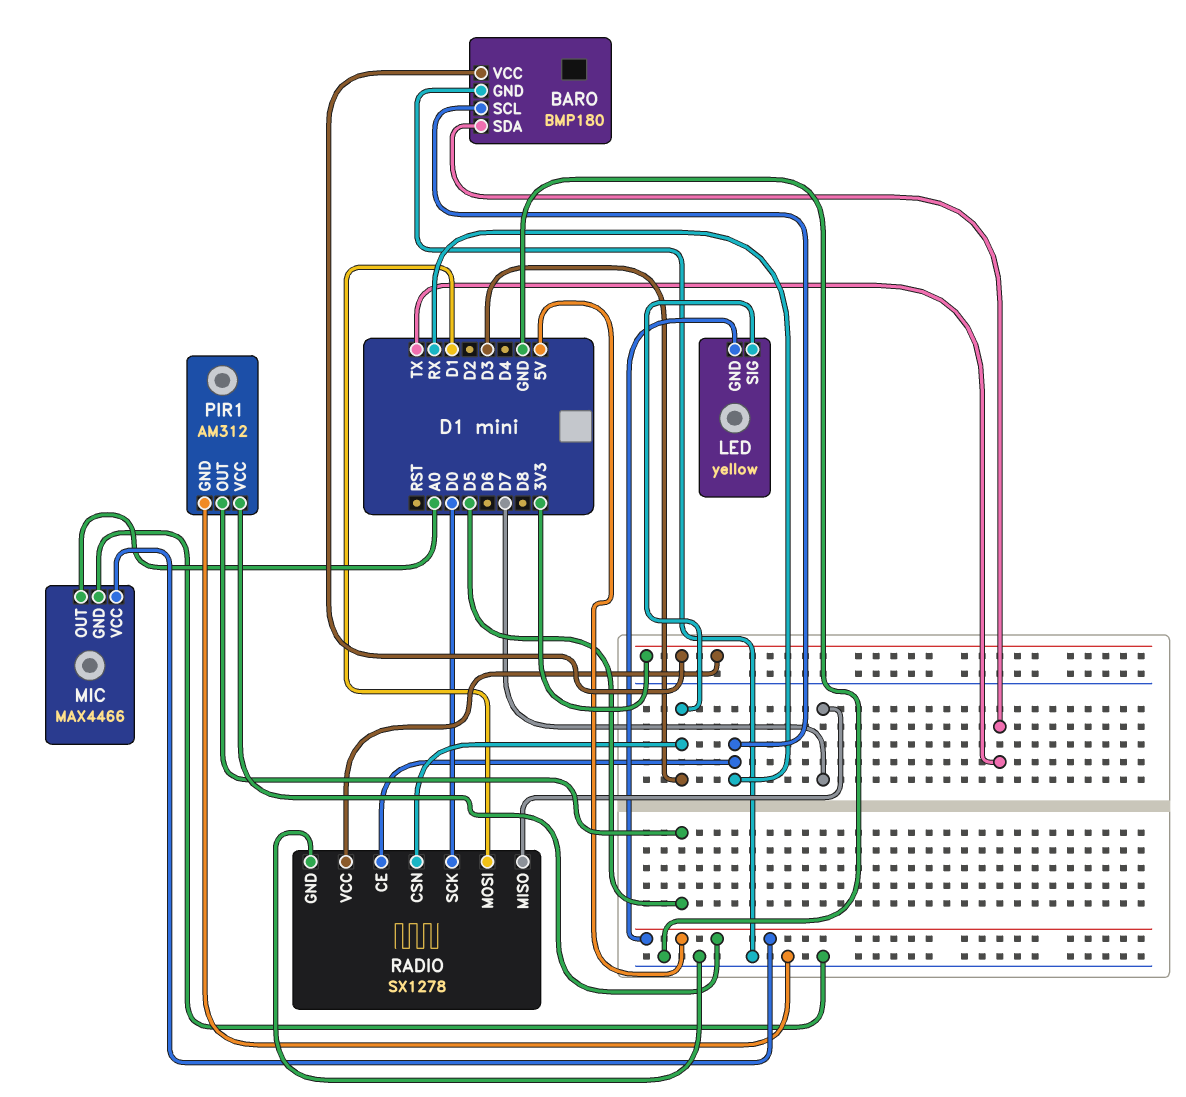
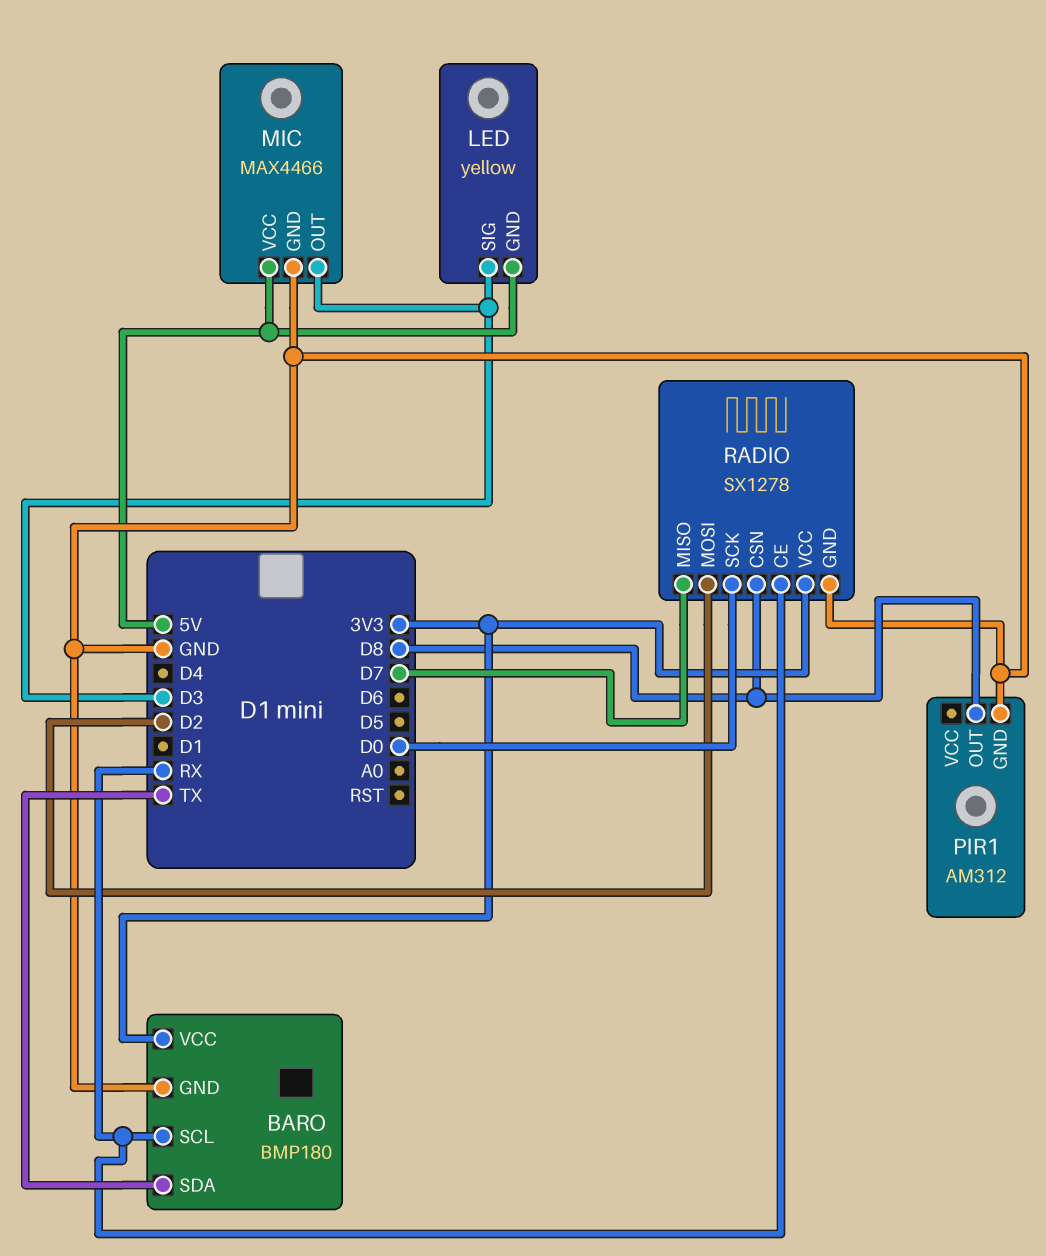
MIC pin OUT: A0 -> D3
PIR1 pin OUT: D5 -> D8
PIR1 pin VCC: 5V -> none
RADIO pin CSN: D3 -> D8
RADIO pin MOSI: D1 -> D2

